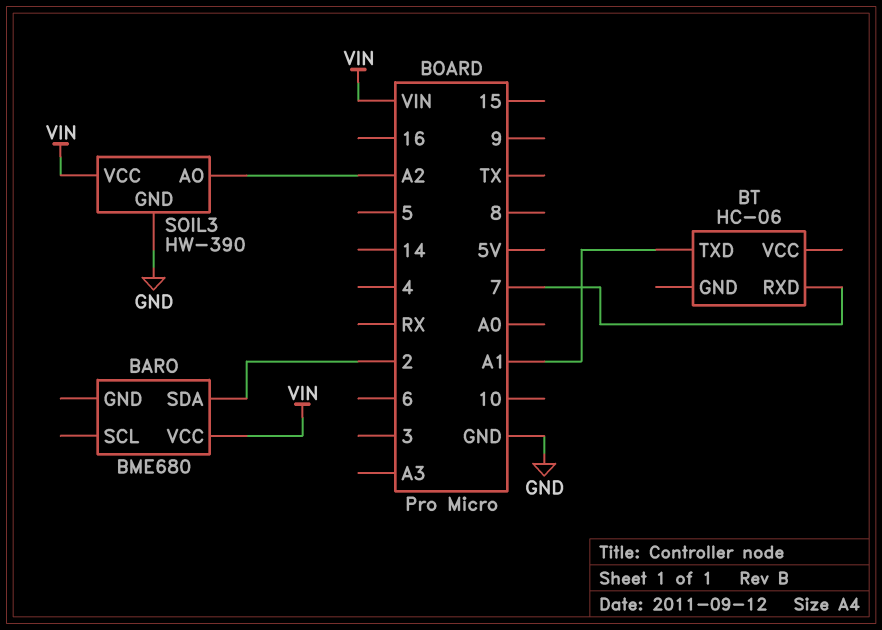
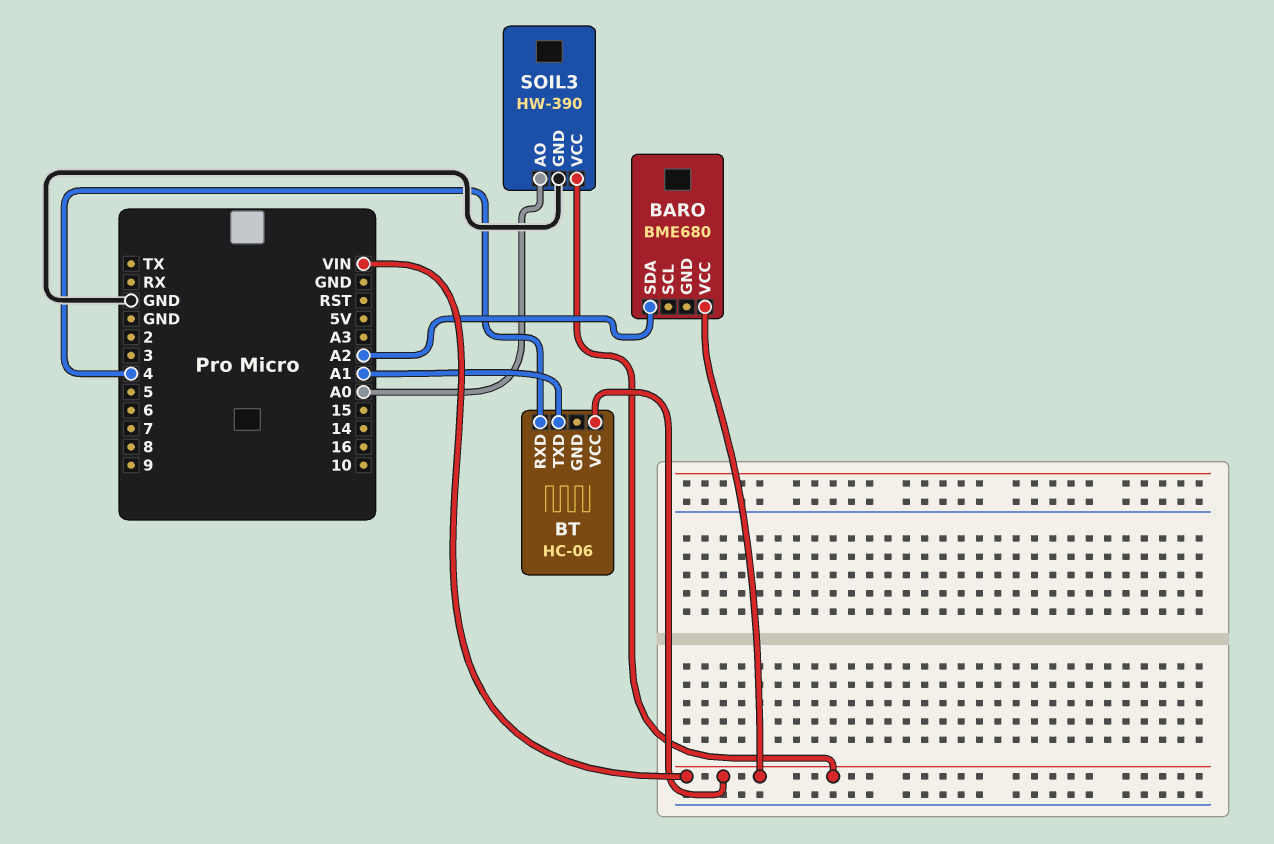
BARO pin SDA: 2 -> A2
BT pin RXD: 7 -> 4
BT pin VCC: none -> VIN
SOIL3 pin AO: A2 -> A0

